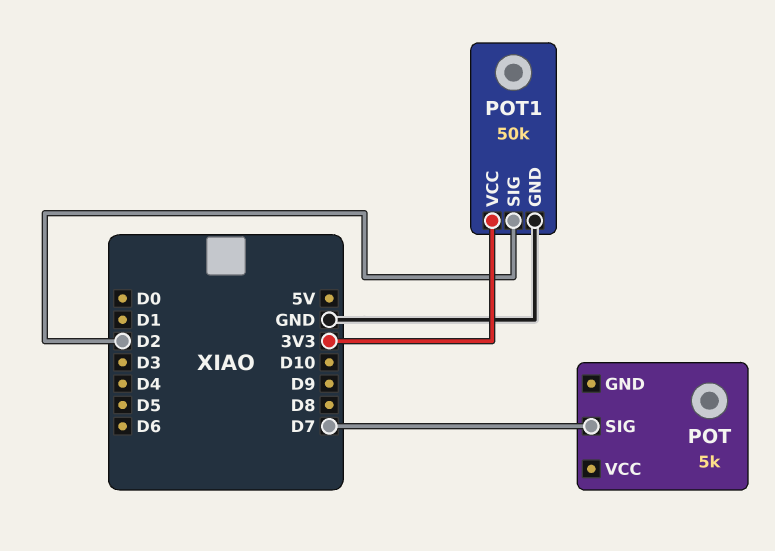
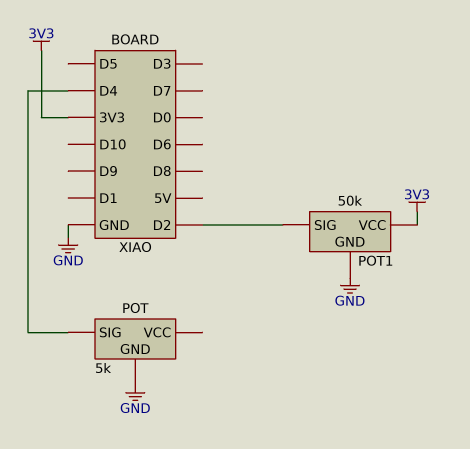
POT pin GND: none -> GND
POT pin SIG: D7 -> D4

